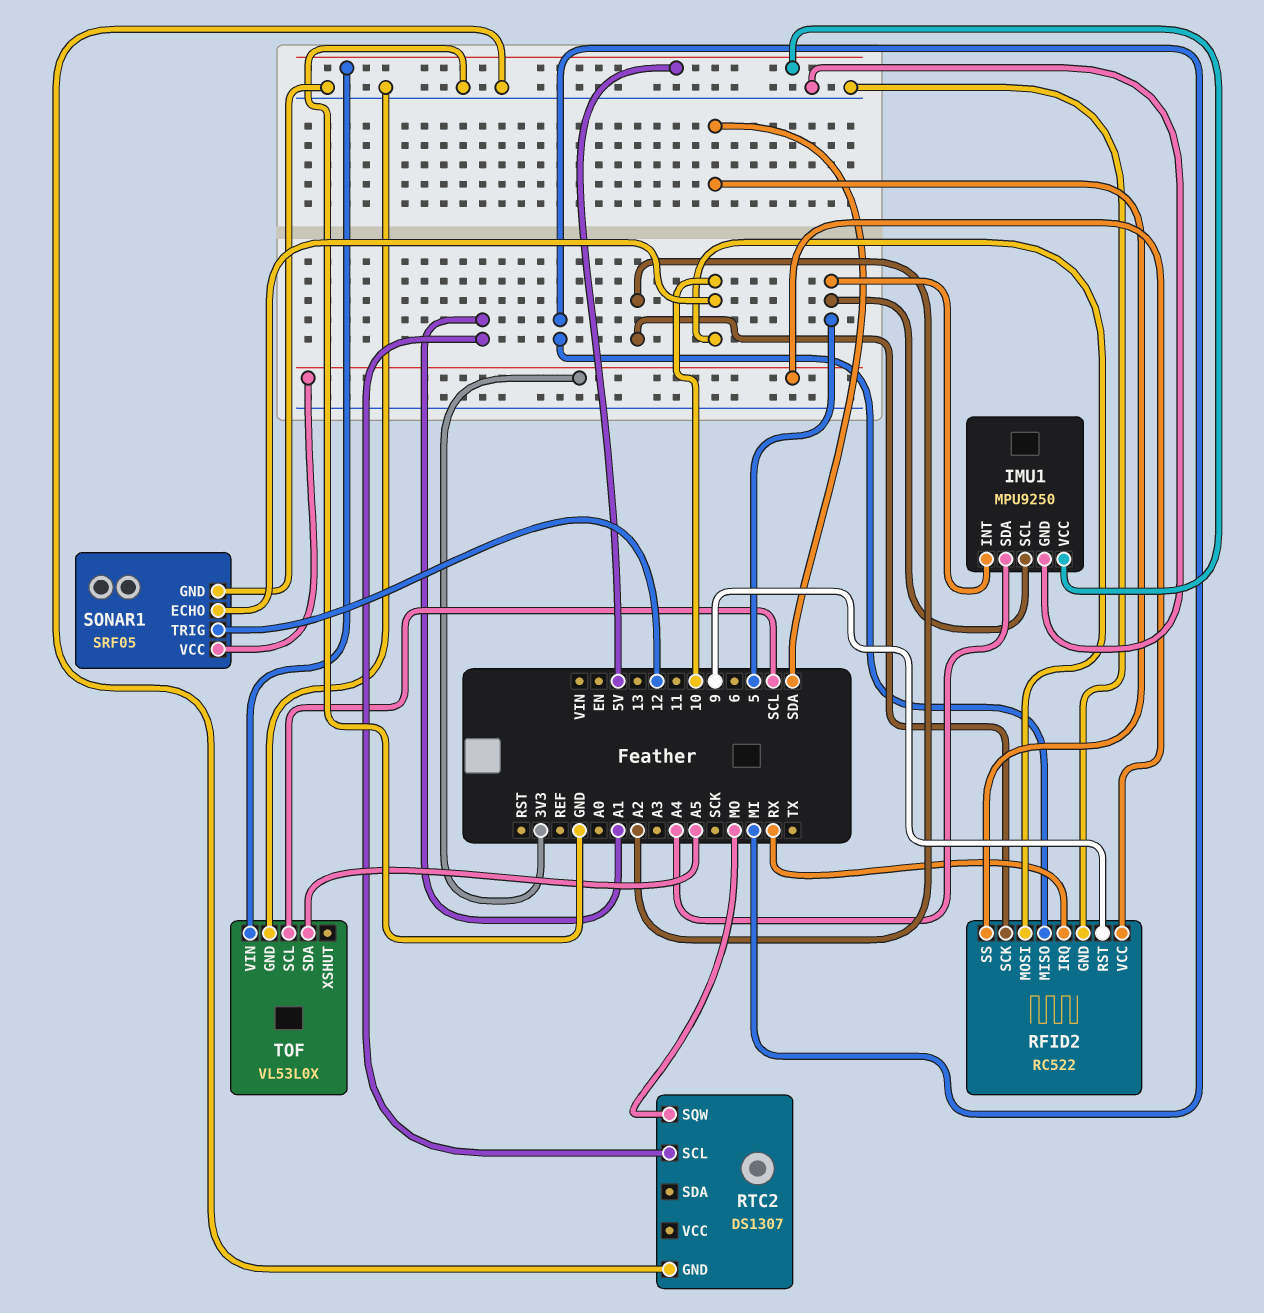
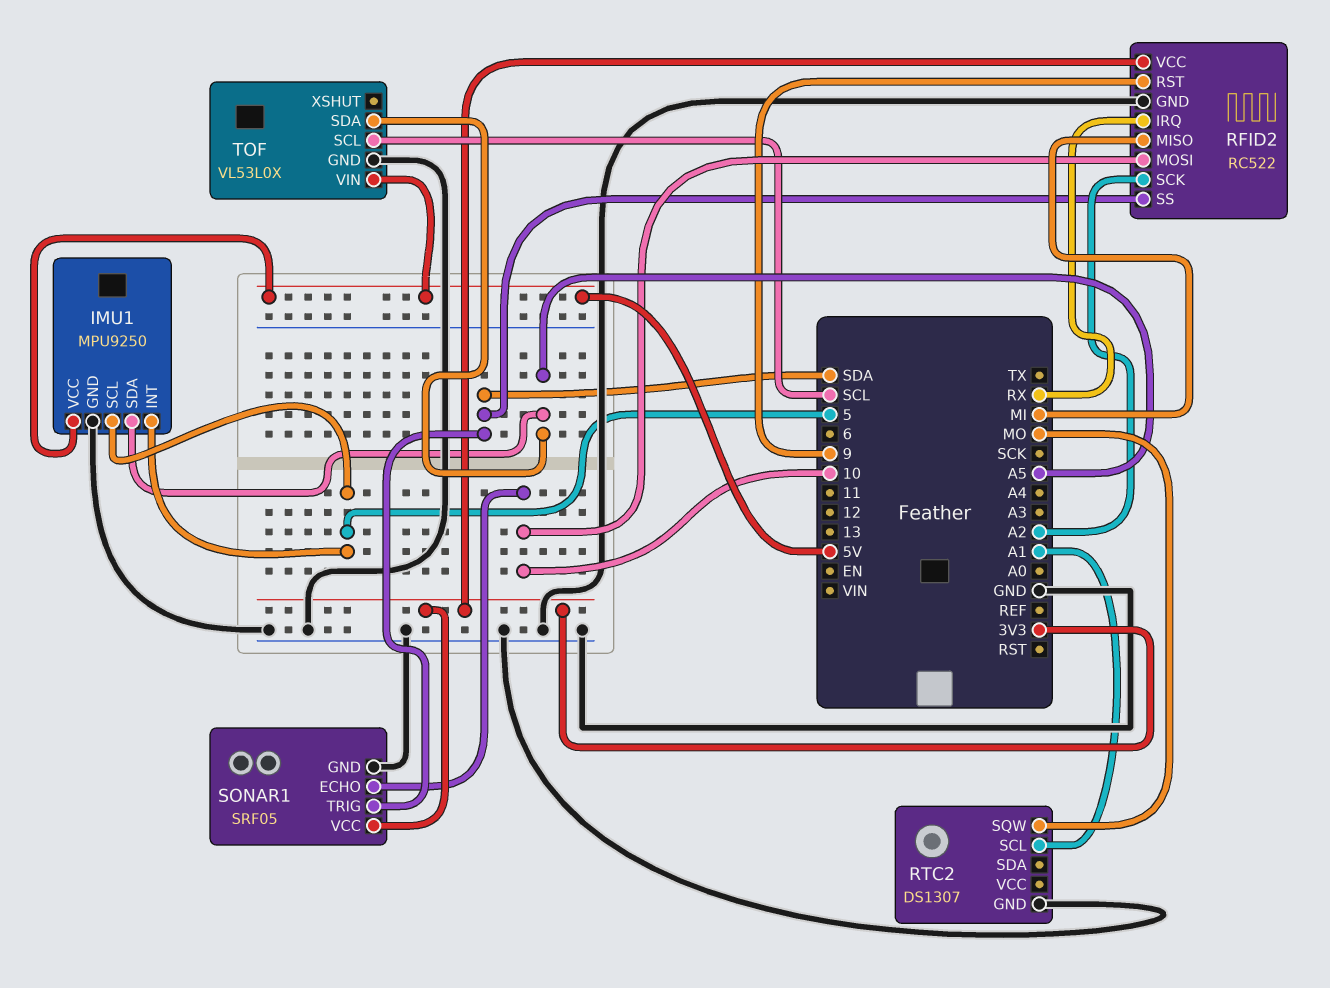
IMU1 pin SDA: A4 -> A5
SONAR1 pin TRIG: 12 -> SDA

